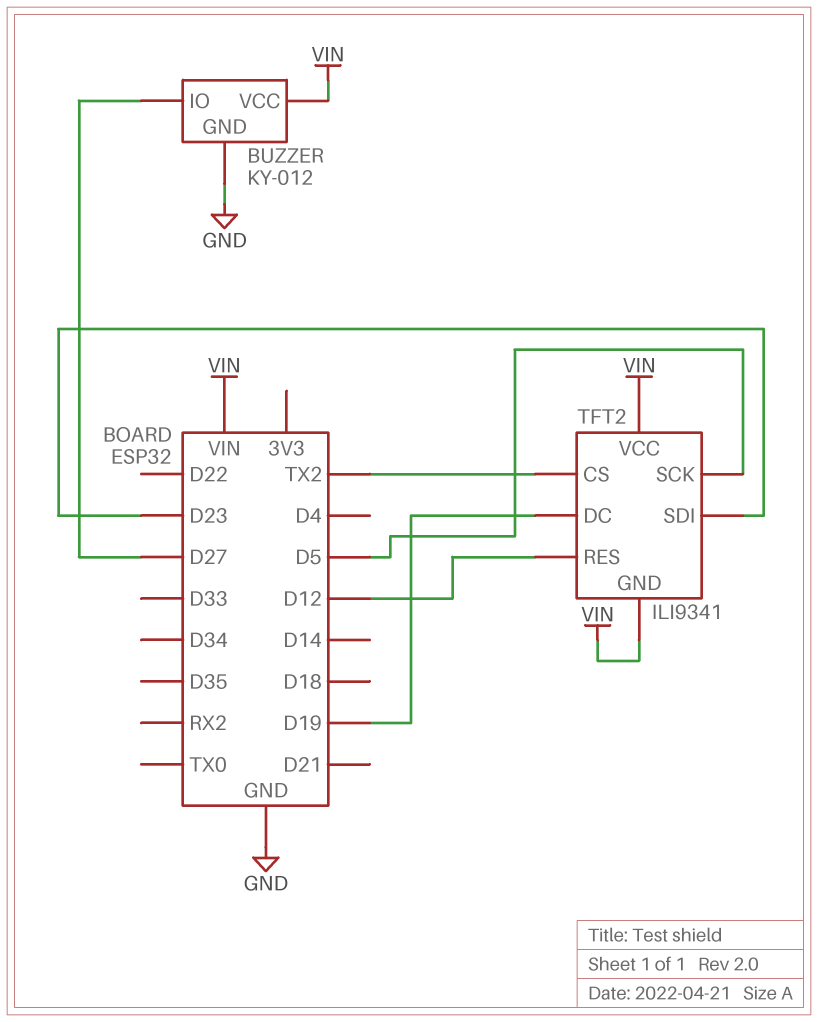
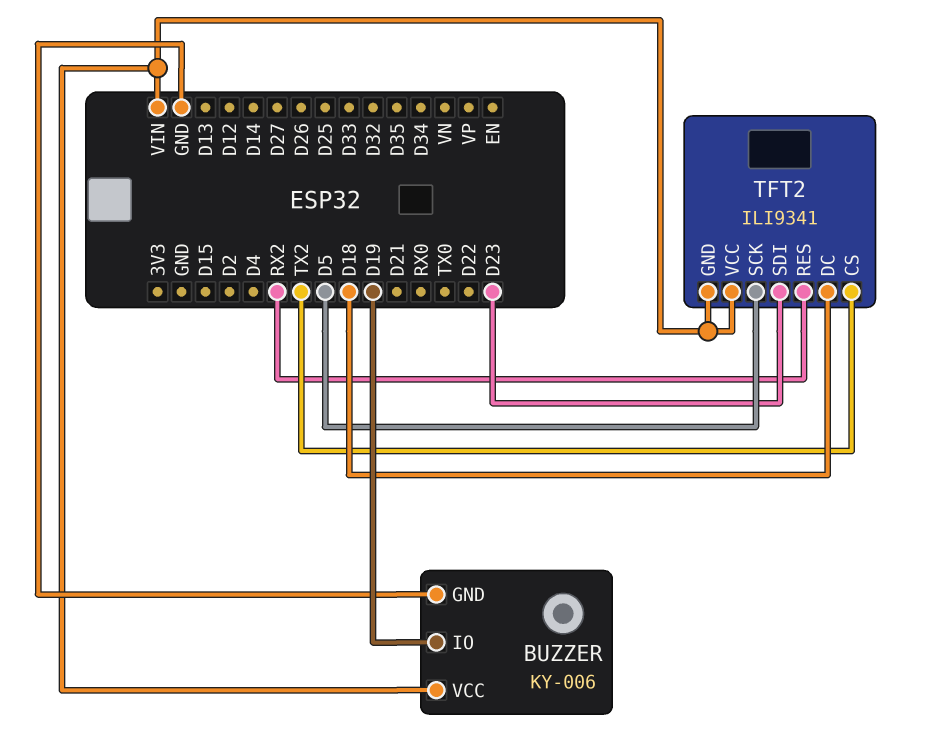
BUZZER: KY-012 -> KY-006
BUZZER pin IO: D27 -> D19
TFT2 pin DC: D19 -> D18
TFT2 pin RES: D12 -> RX2

